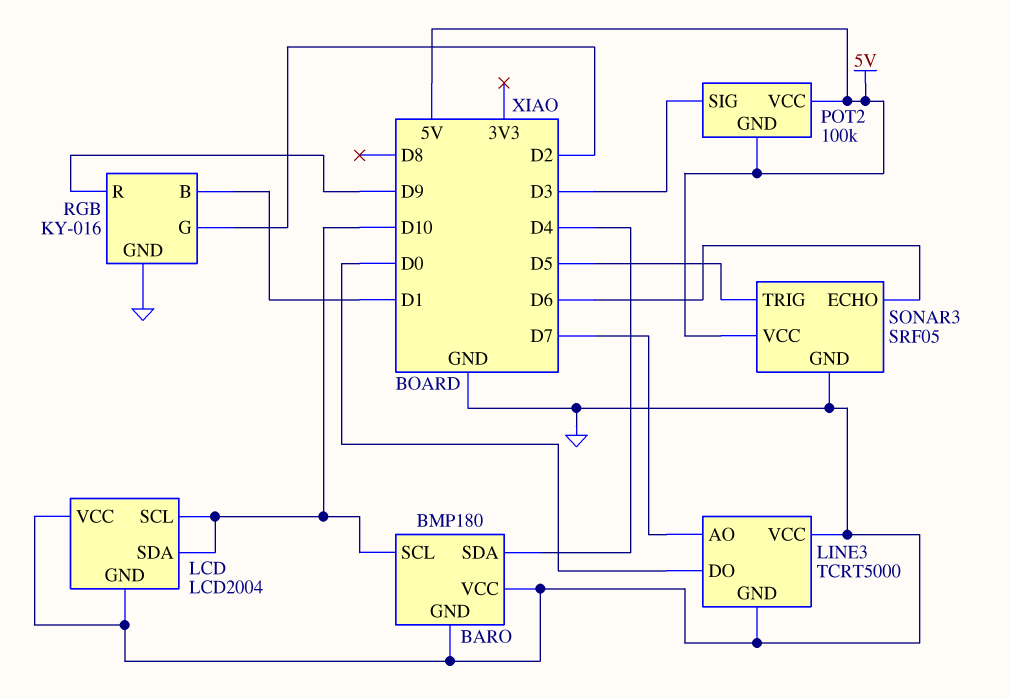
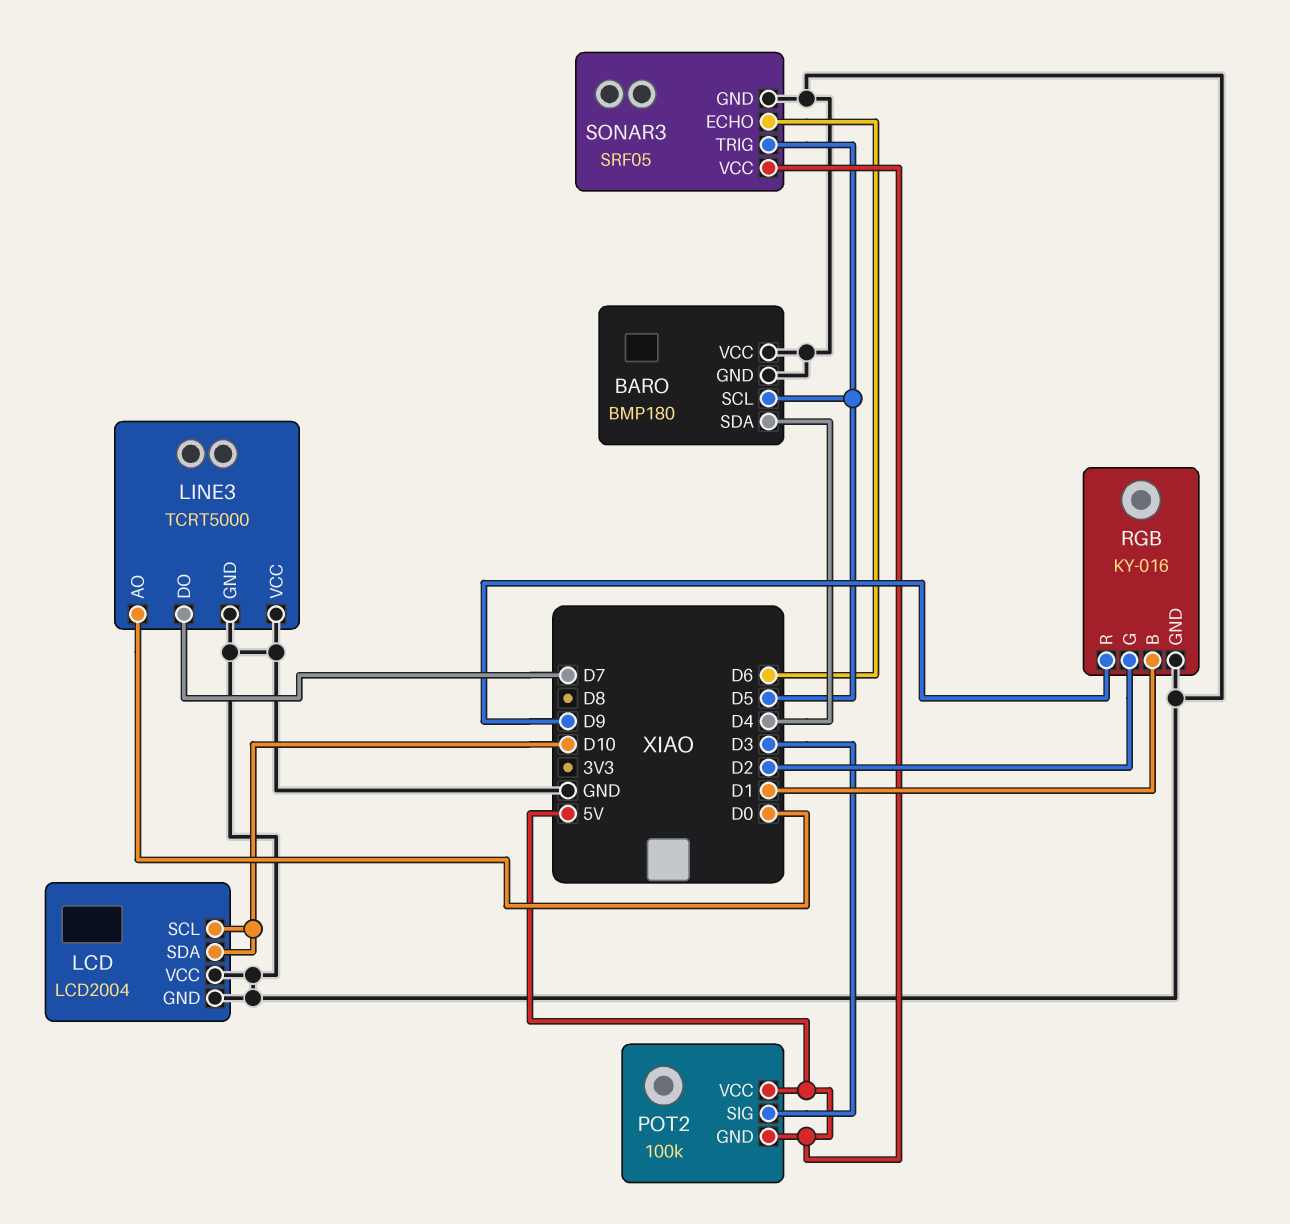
BARO pin SCL: D10 -> D5
LINE3 pin AO: D7 -> D0
LINE3 pin DO: D0 -> D7

